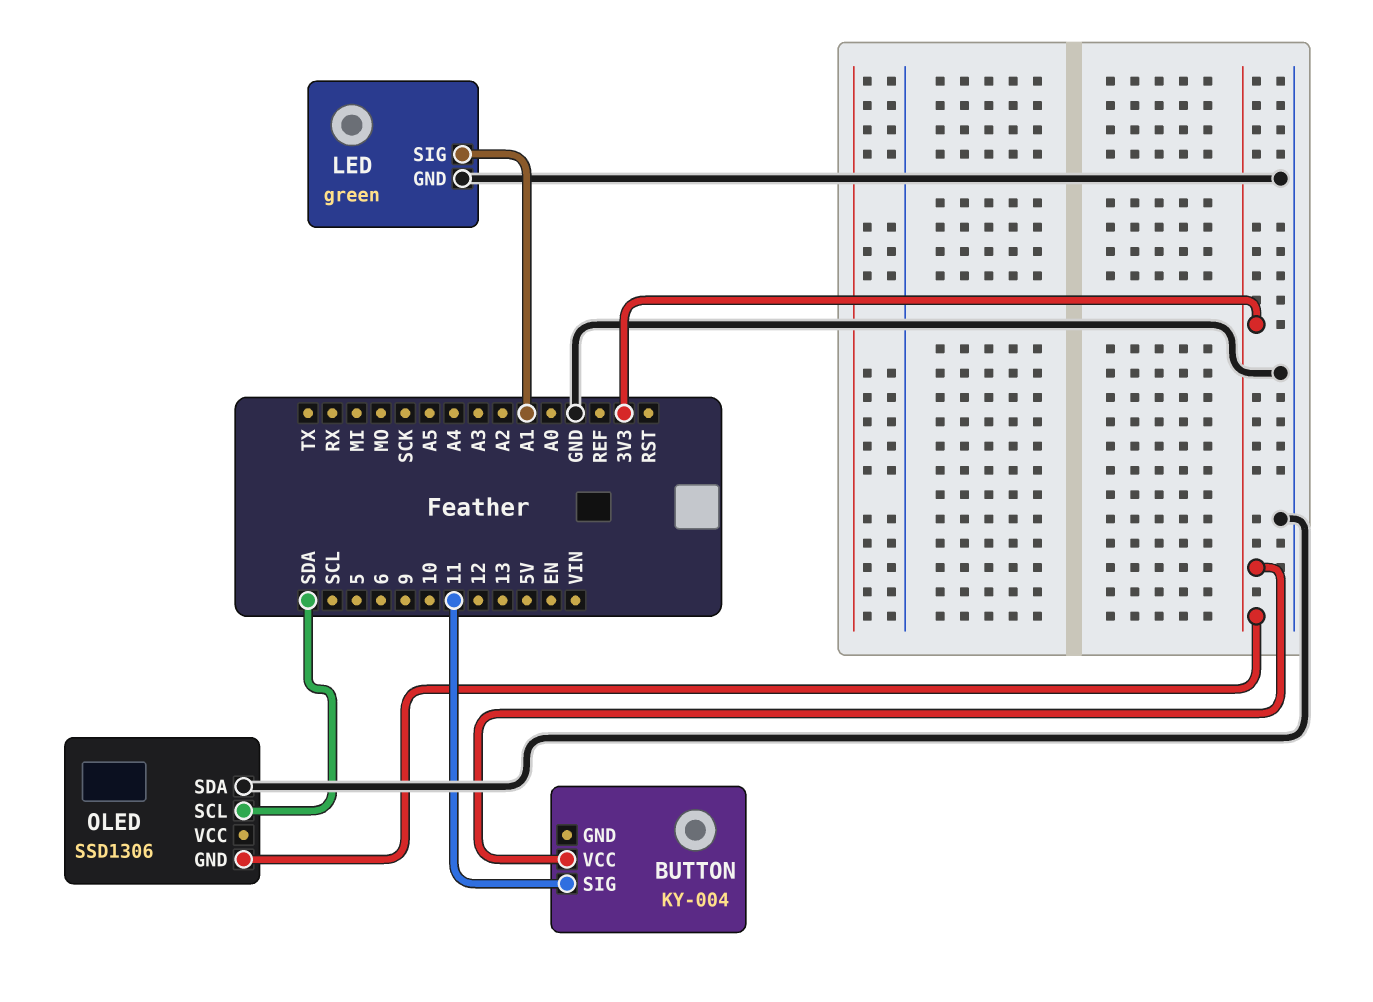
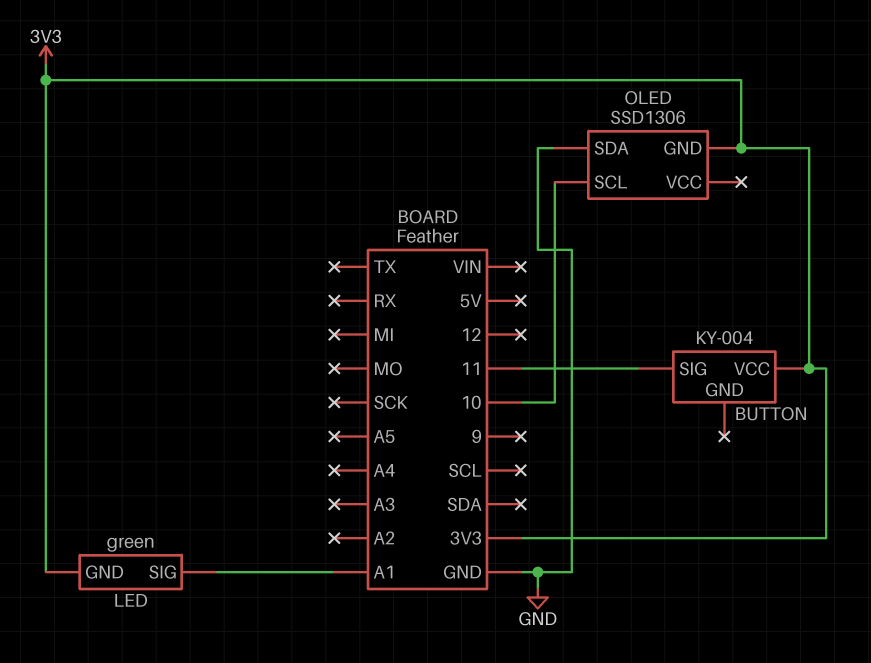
LED pin GND: GND -> 3V3
OLED pin SCL: SDA -> 10

